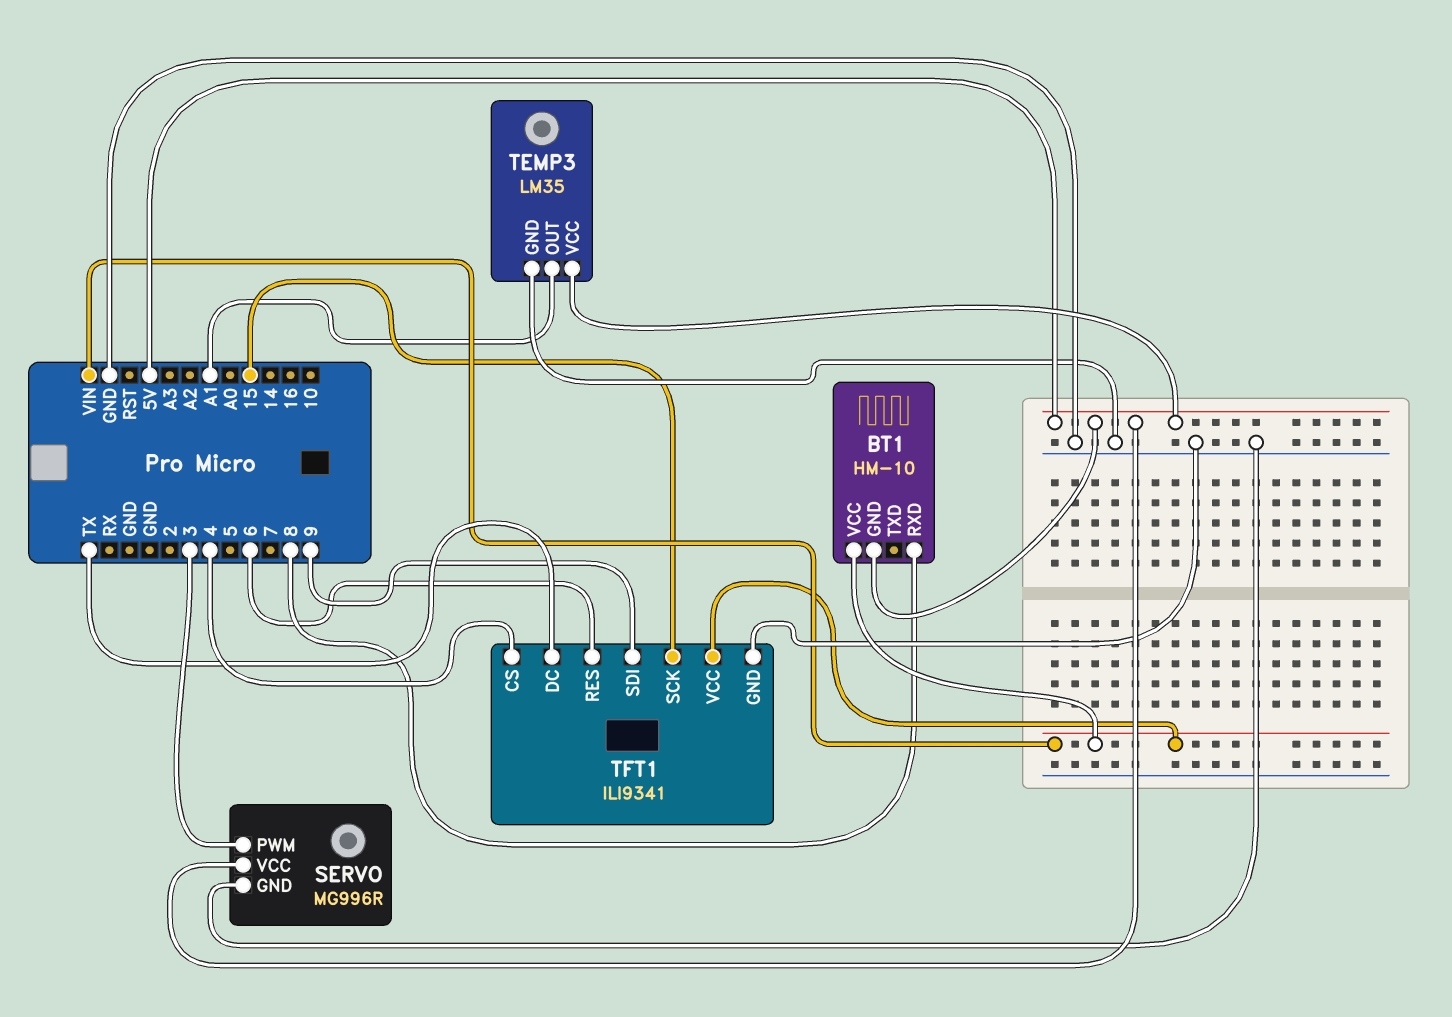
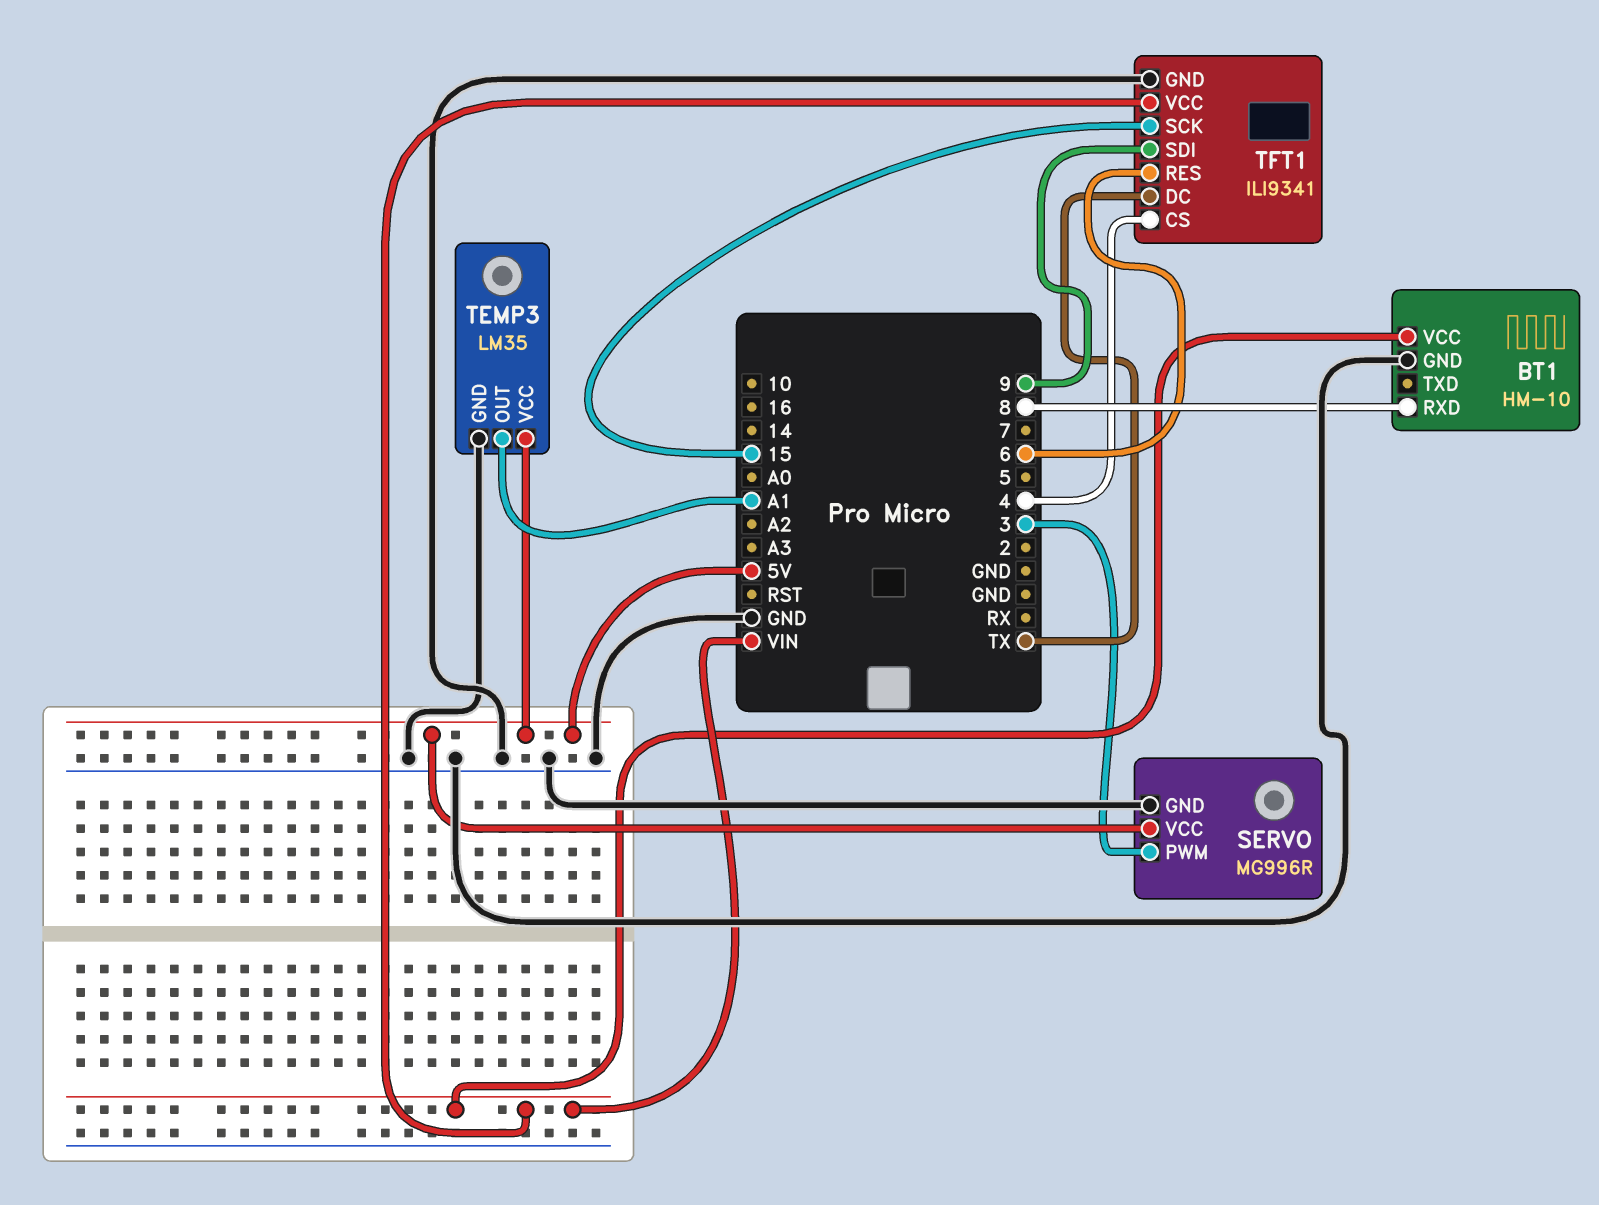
BT1 pin GND: 5V -> GND

